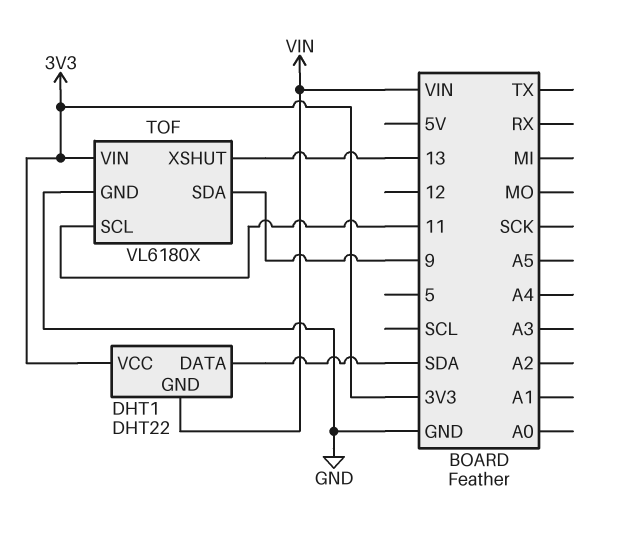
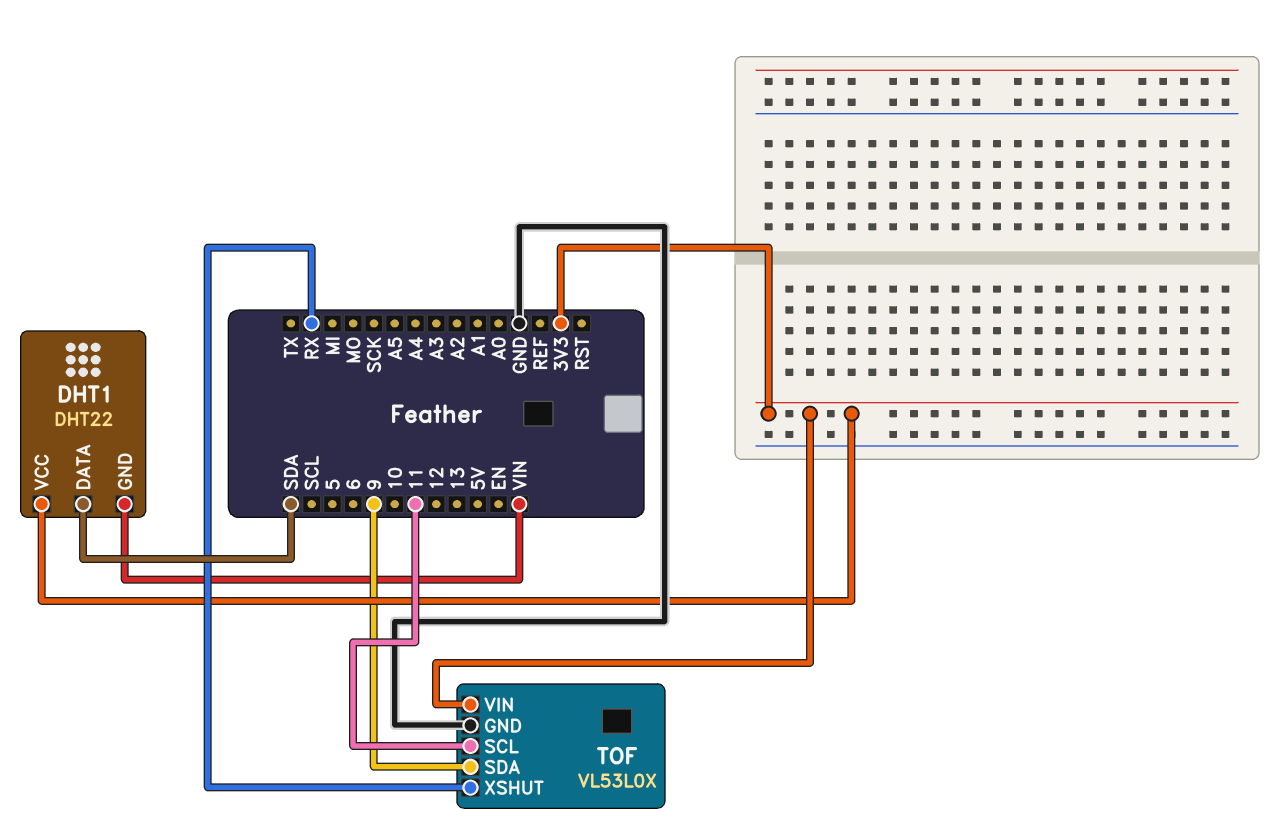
TOF: VL6180X -> VL53L0X
TOF pin XSHUT: 13 -> RX

